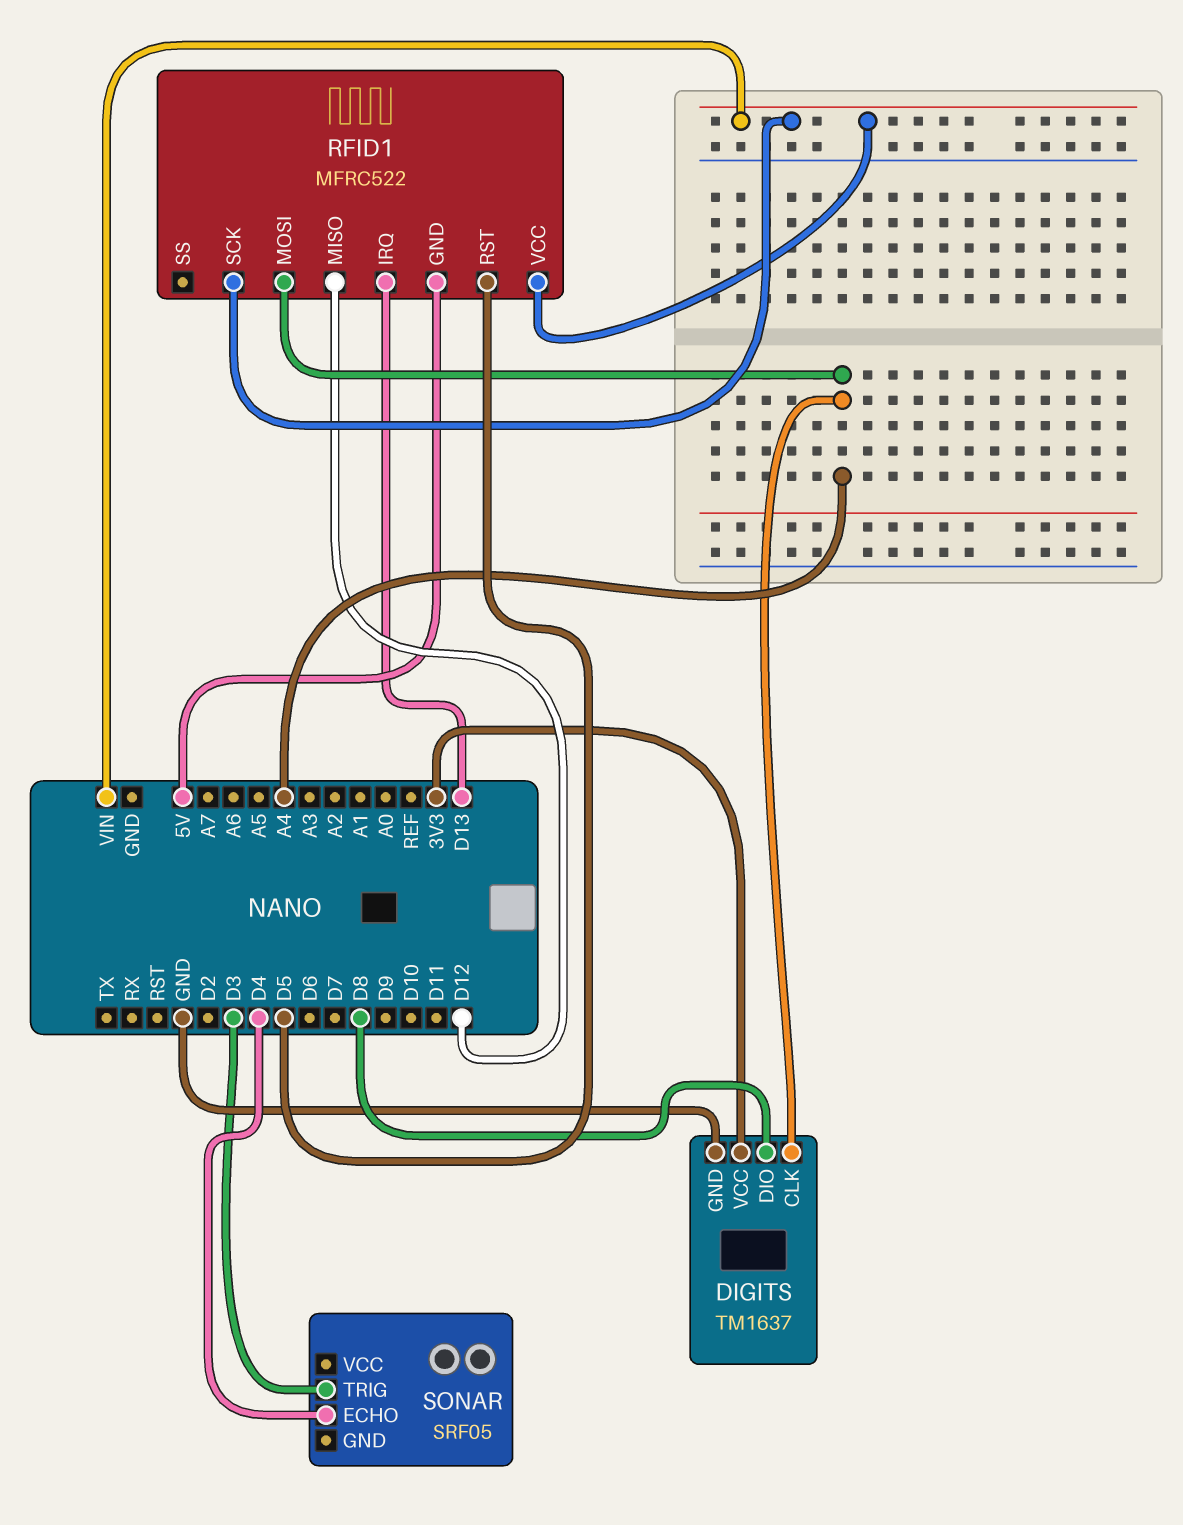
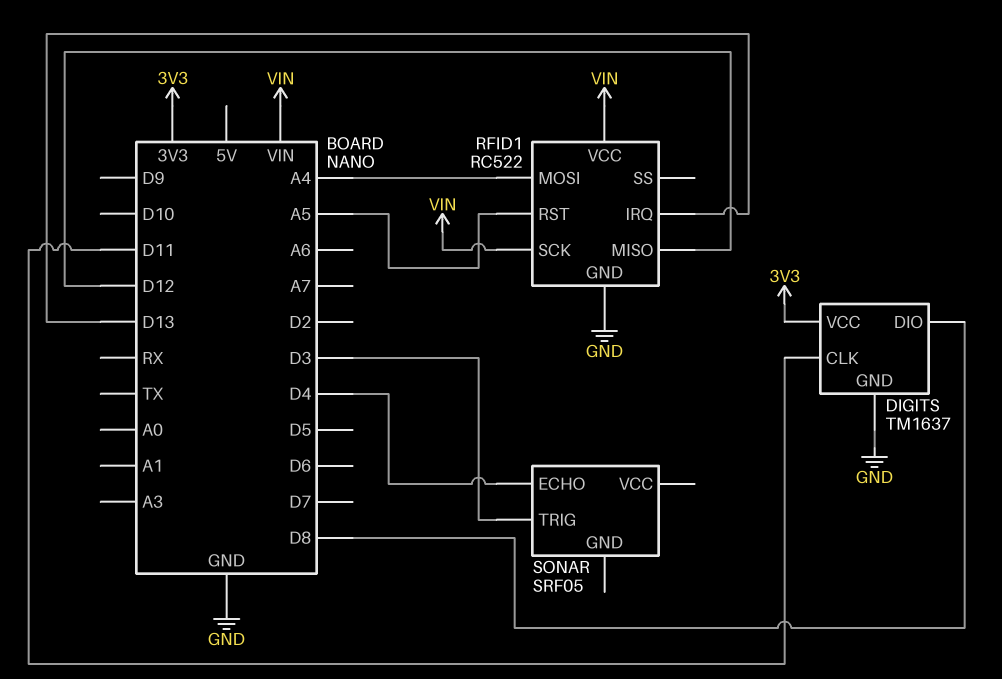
DIGITS pin CLK: A4 -> D11
RFID1: MFRC522 -> RC522
RFID1 pin GND: 5V -> GND
RFID1 pin RST: D5 -> A5

